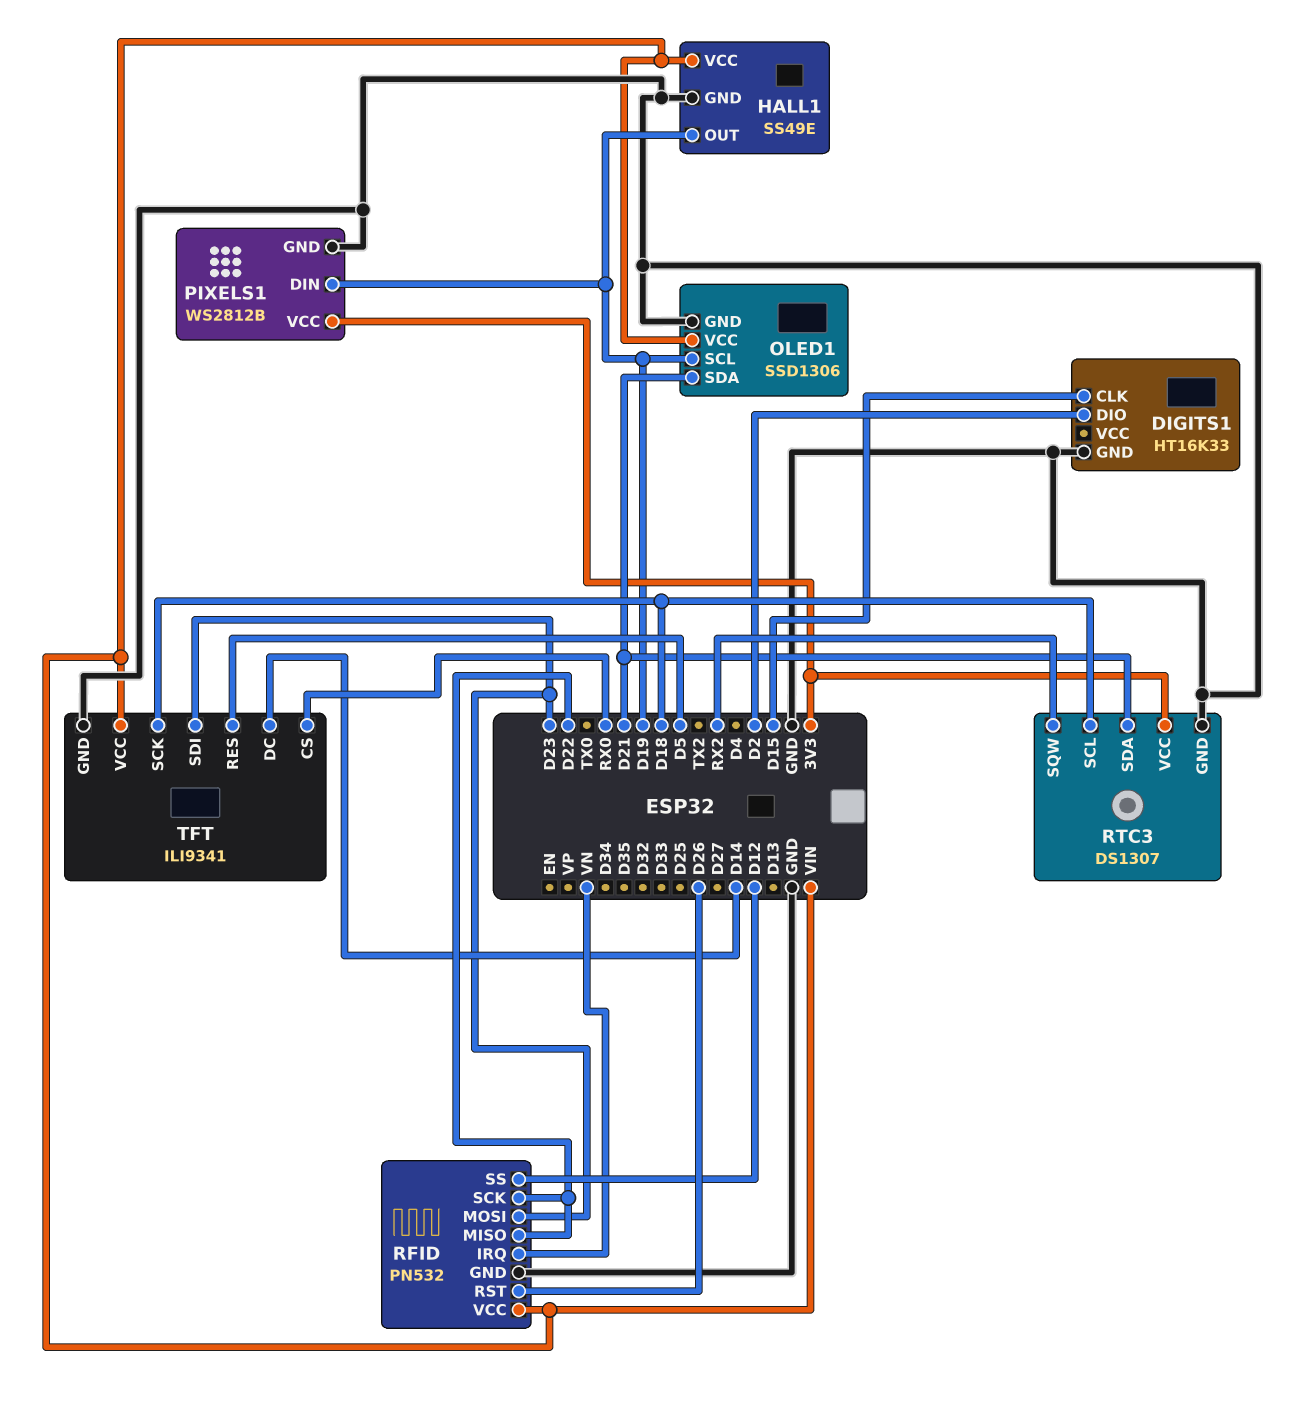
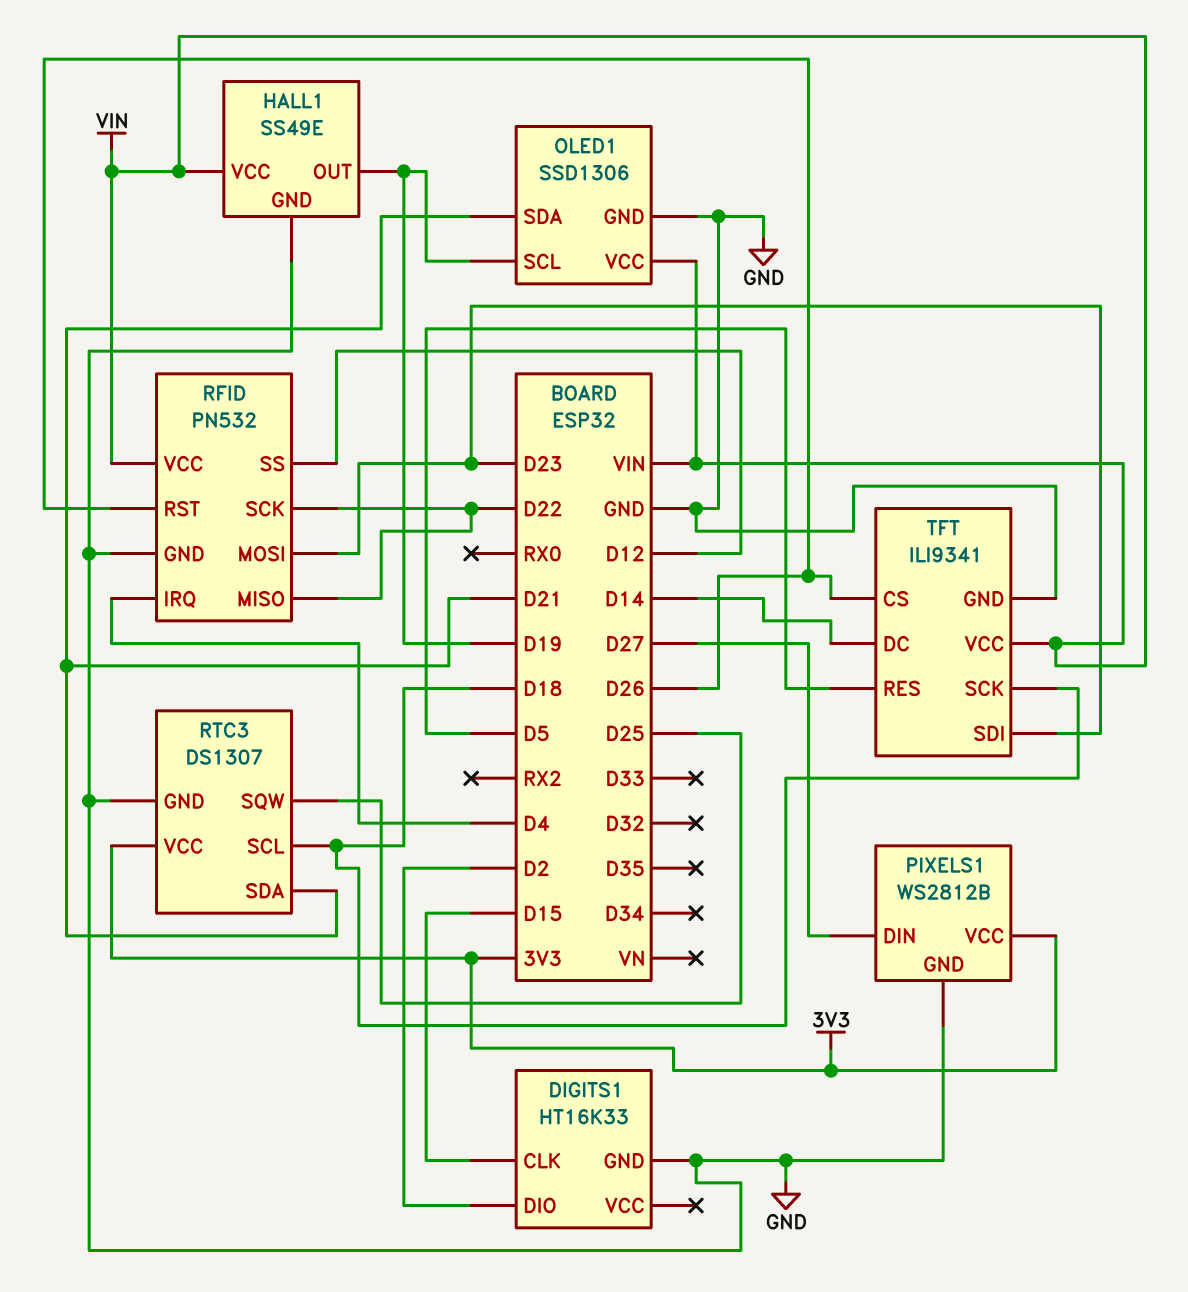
PIXELS1 pin DIN: D19 -> D27
RFID pin IRQ: VN -> D4
RTC3 pin SQW: RX2 -> D25
TFT pin CS: RX0 -> D26

